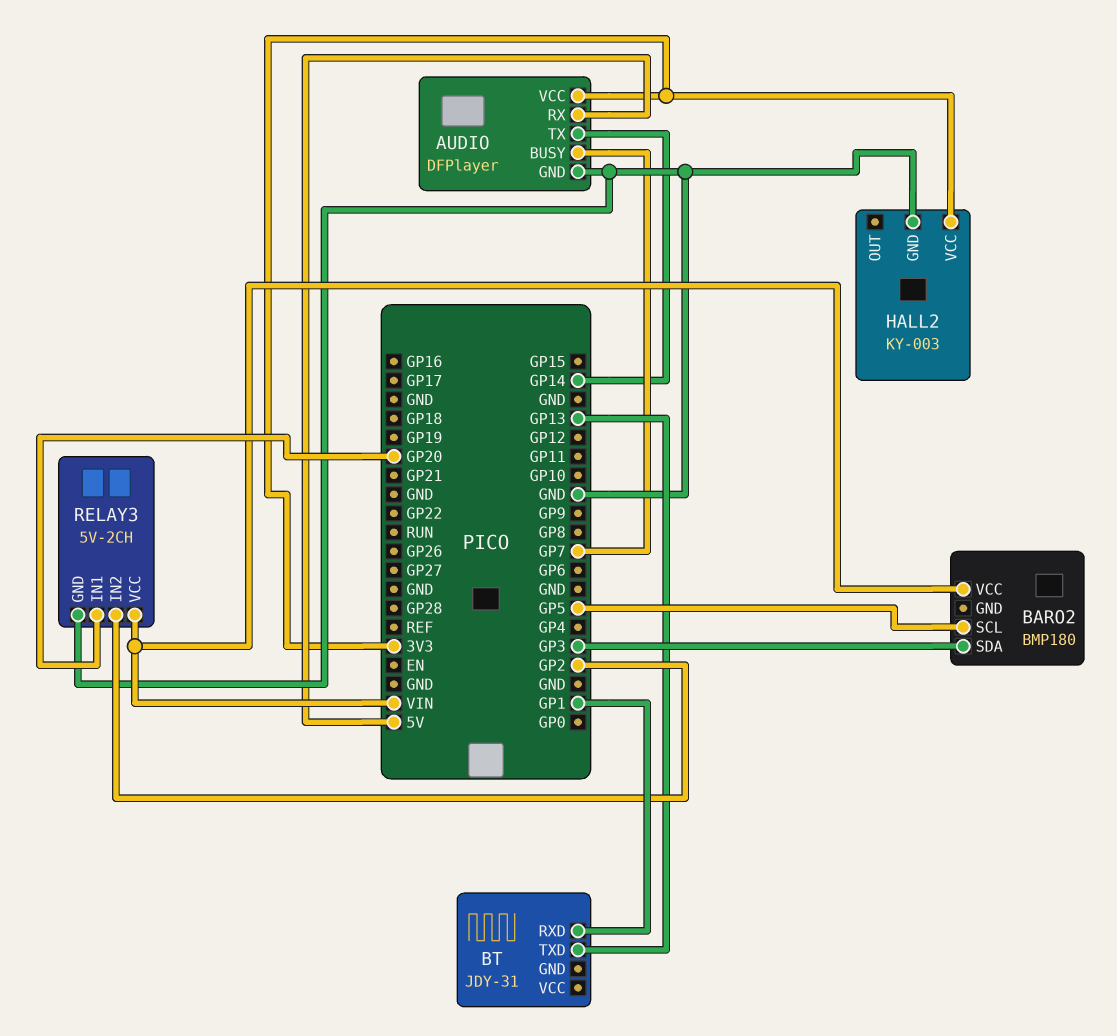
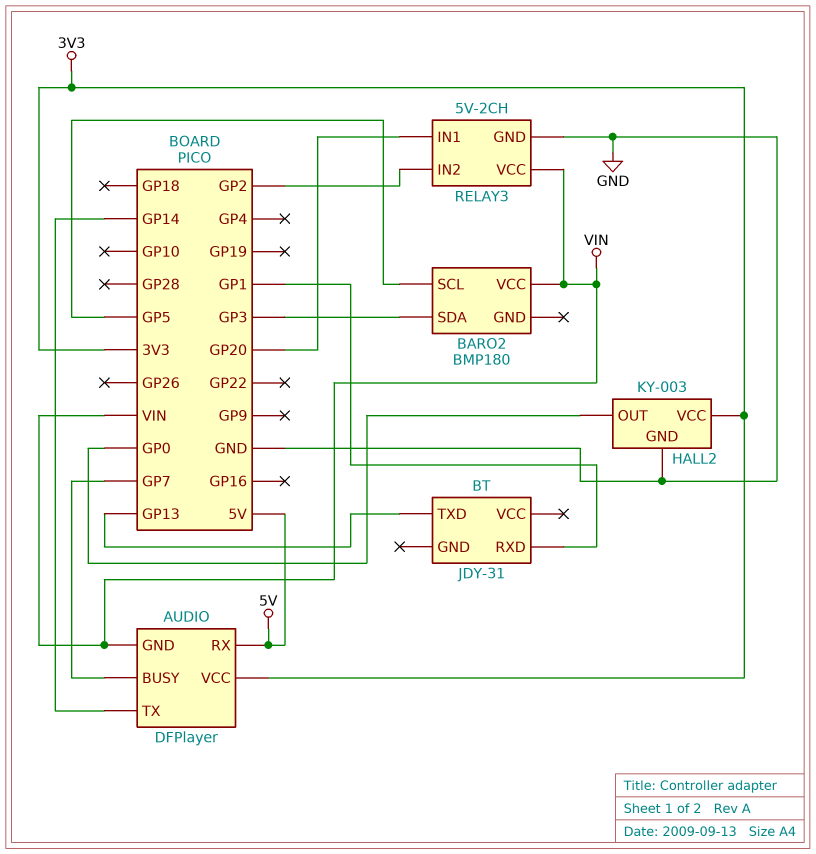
AUDIO pin GND: GND -> VIN
HALL2 pin OUT: none -> GP0

